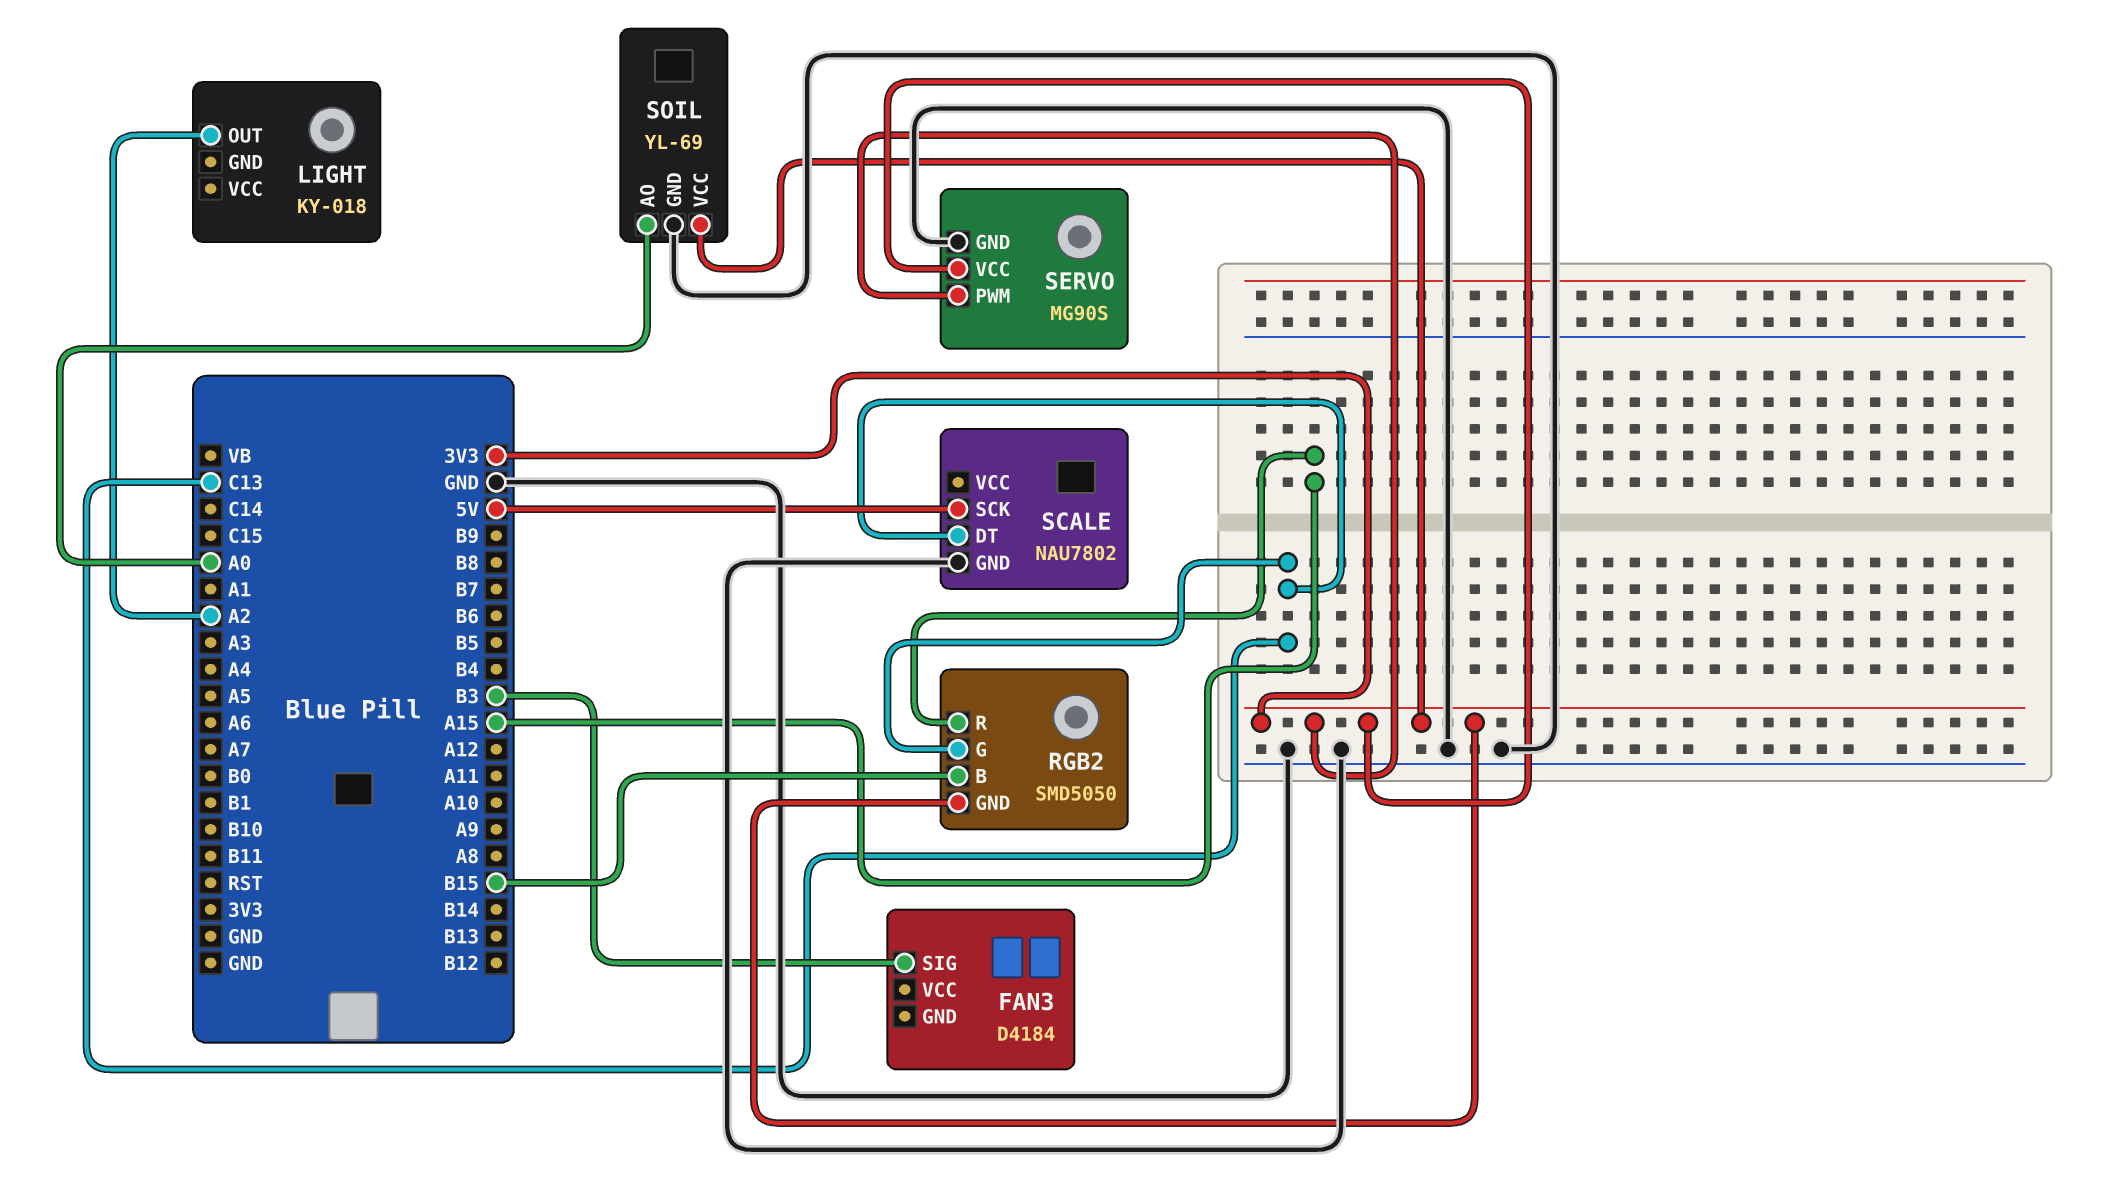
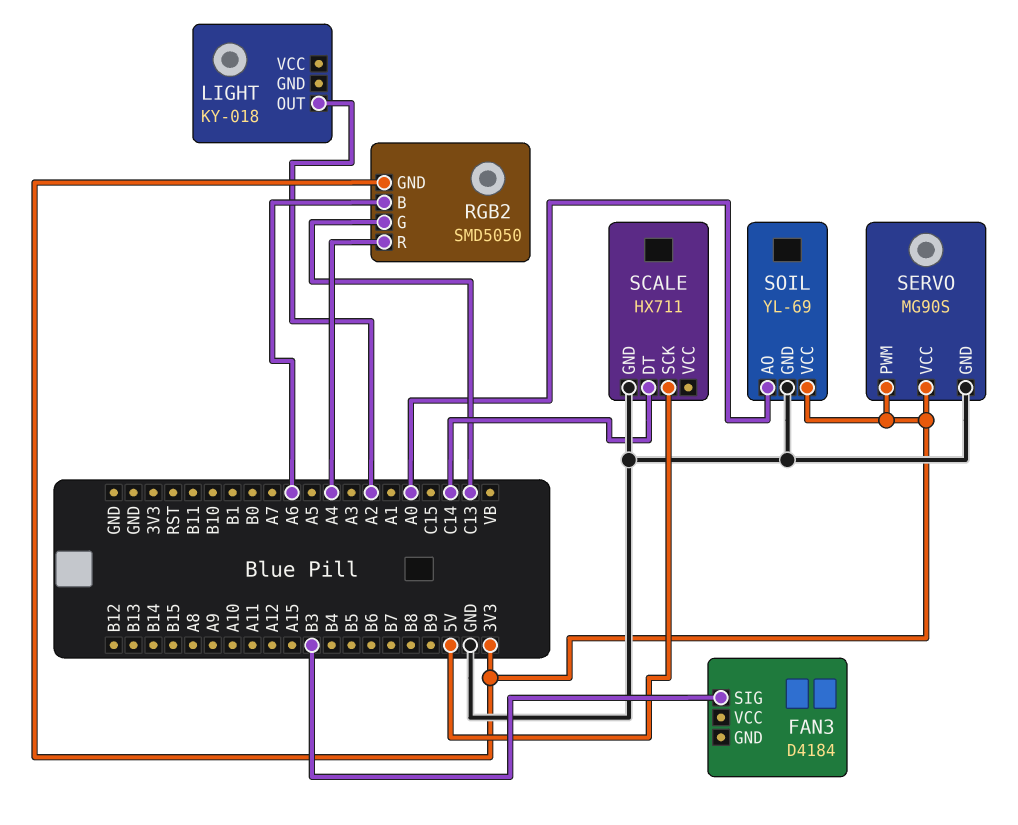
RGB2 pin B: B15 -> A6
RGB2 pin R: A15 -> A4
SCALE: NAU7802 -> HX711
SCALE pin DT: C13 -> C14

